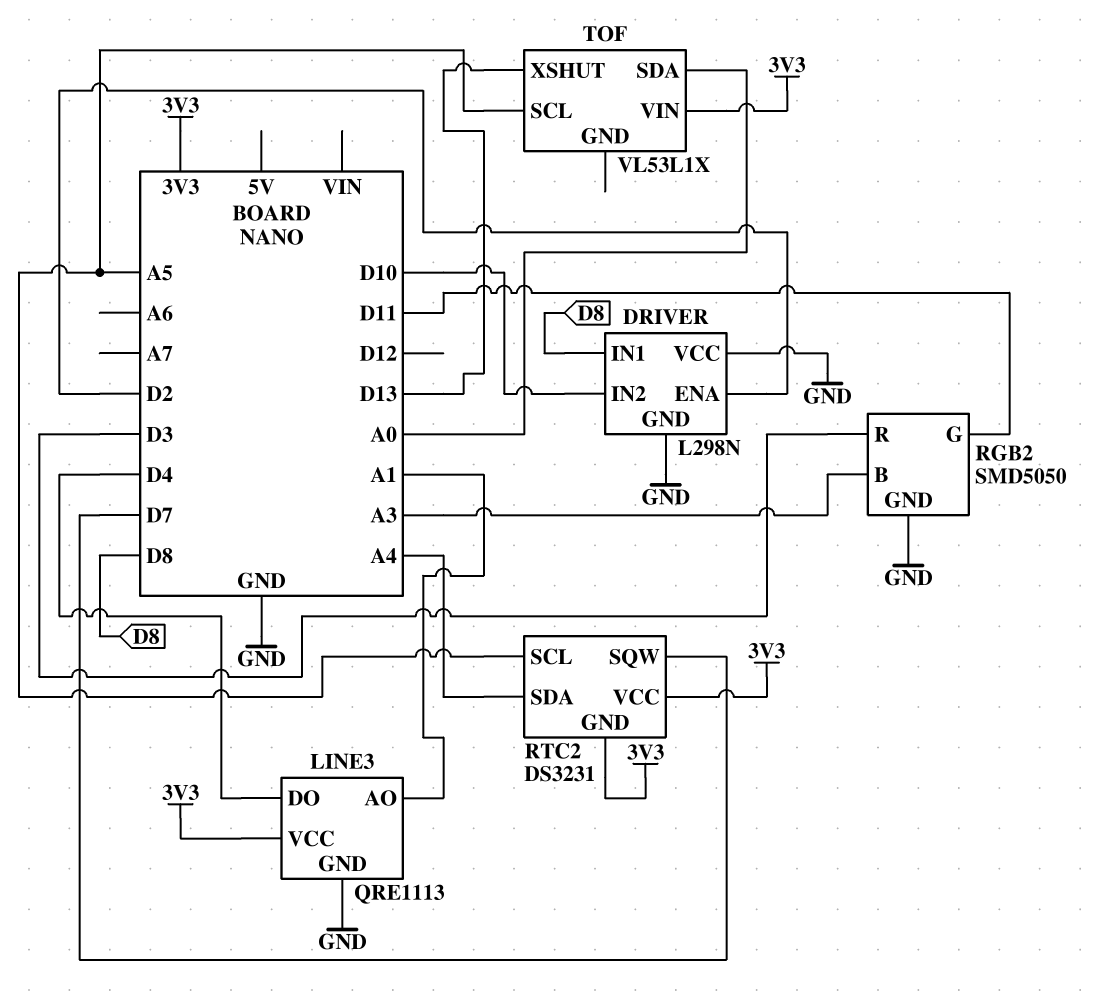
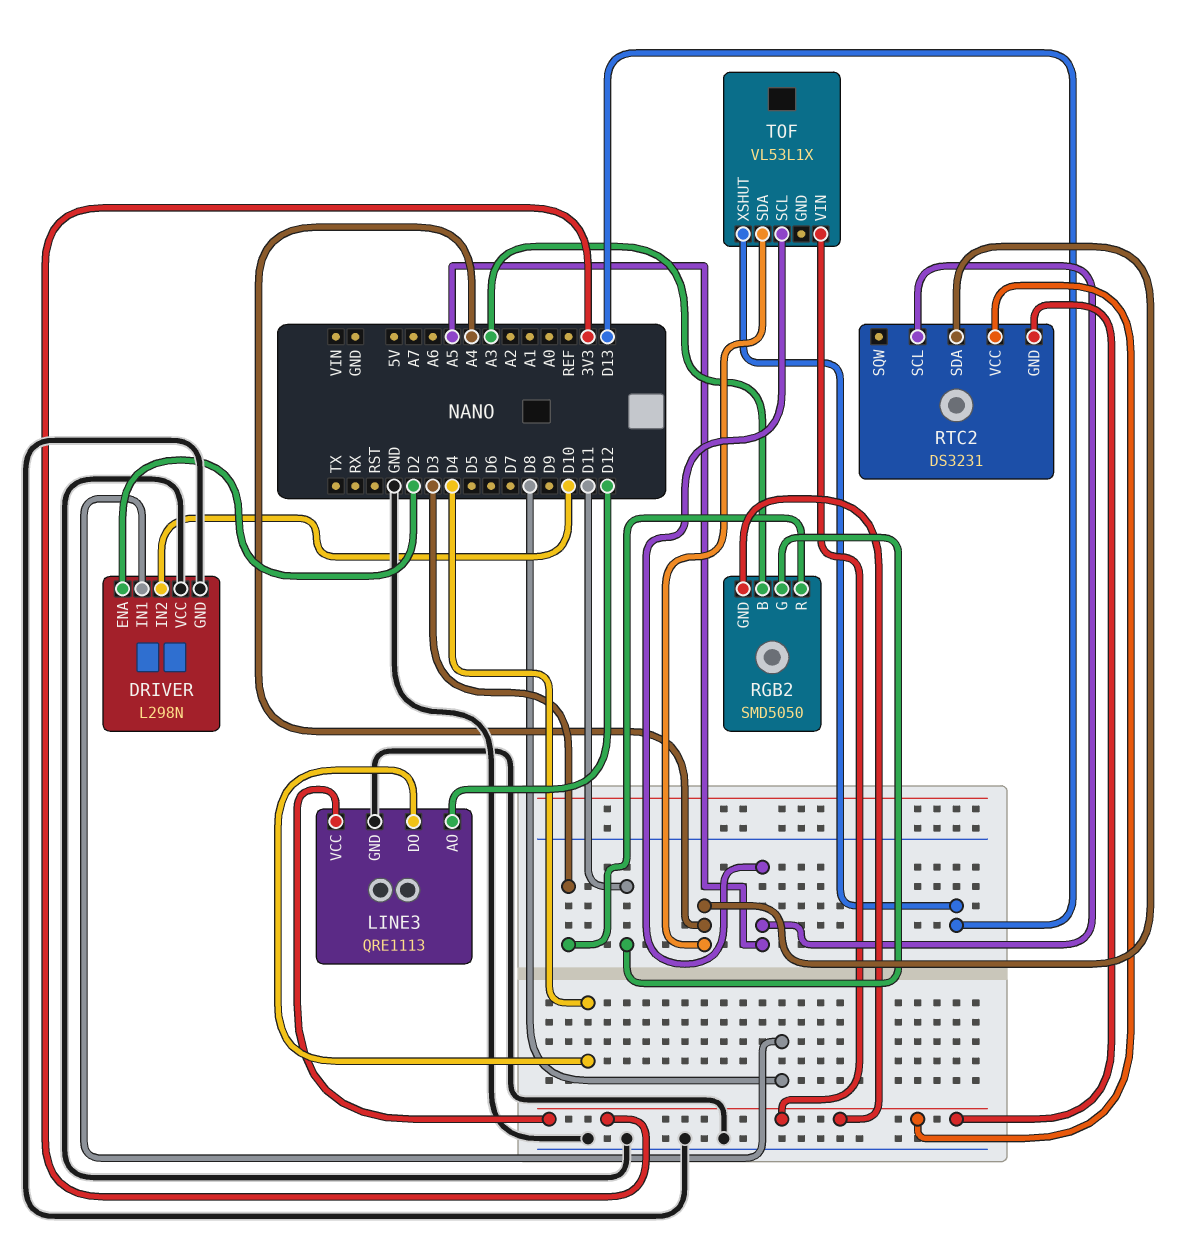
LINE3 pin AO: A1 -> D12
RGB2 pin GND: GND -> 3V3
RTC2 pin SQW: D7 -> none
TOF pin SDA: A0 -> A4

